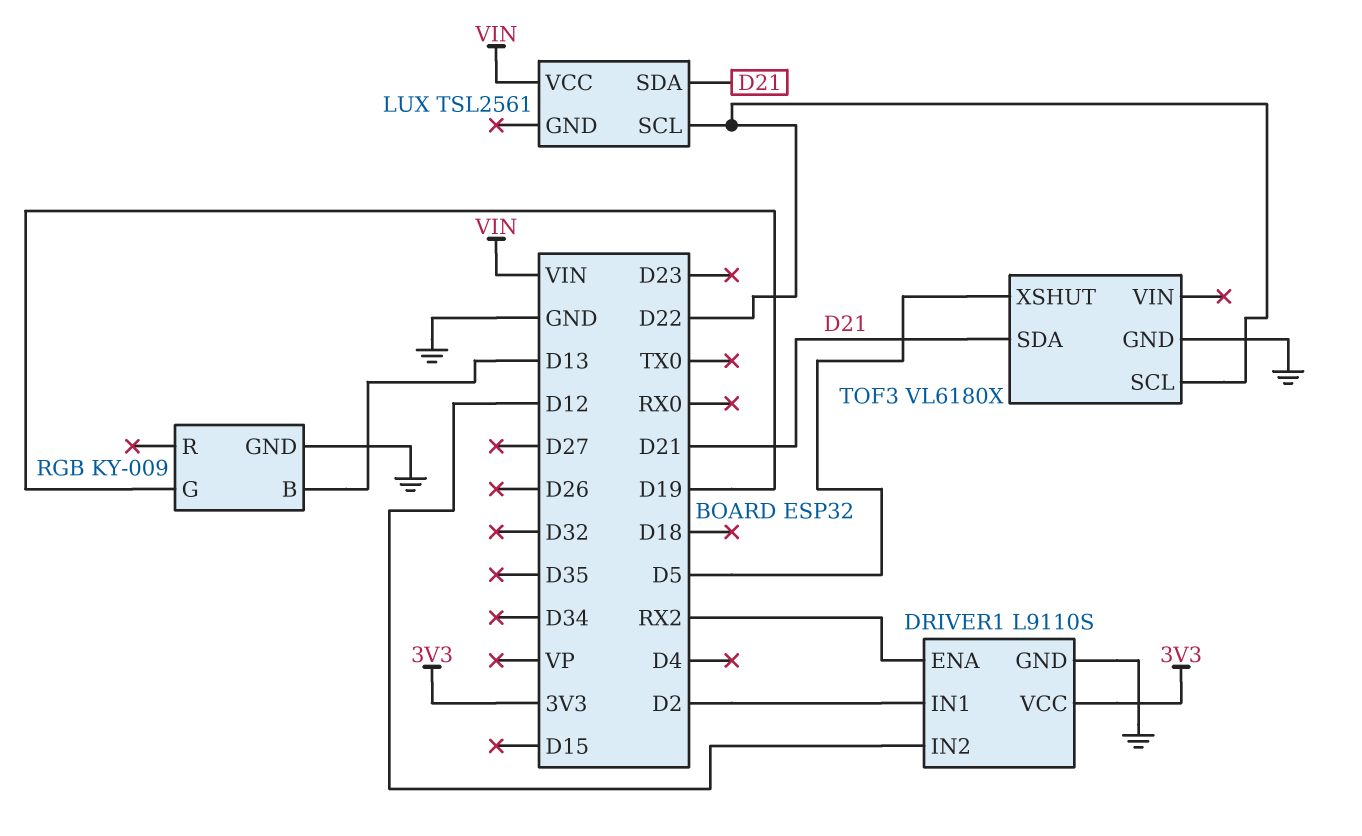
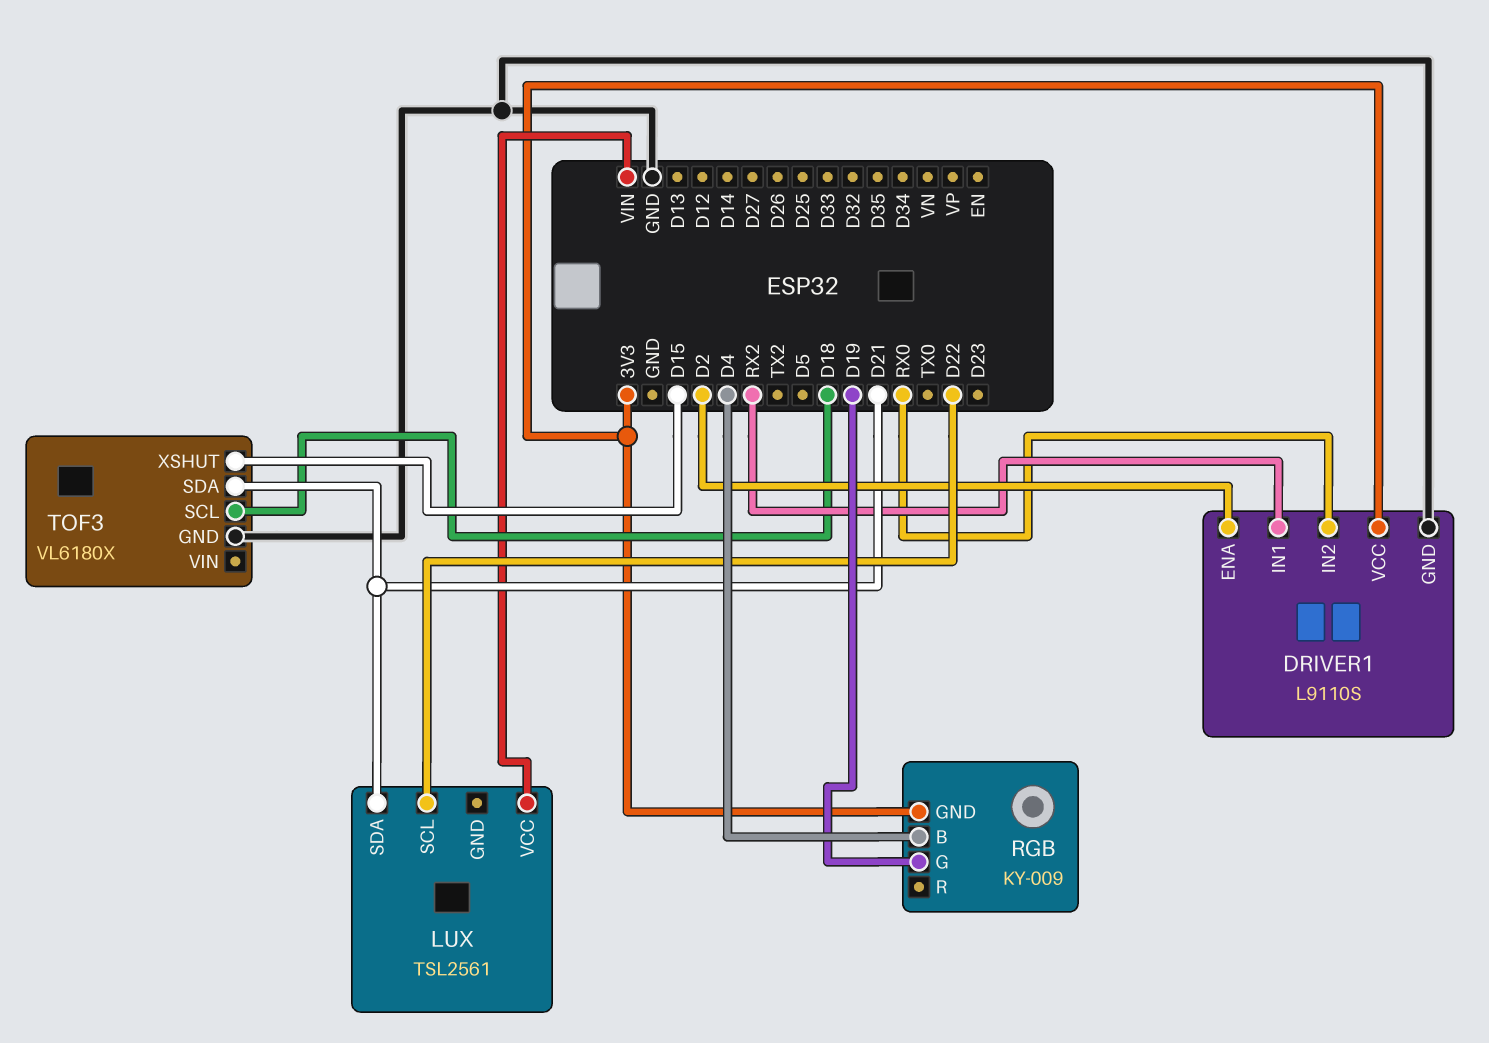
DRIVER1 pin ENA: RX2 -> D2
DRIVER1 pin IN1: D2 -> RX2
DRIVER1 pin IN2: D12 -> RX0
RGB pin B: D13 -> D4
RGB pin GND: GND -> 3V3
TOF3 pin SCL: D22 -> D18
TOF3 pin XSHUT: D5 -> D15

